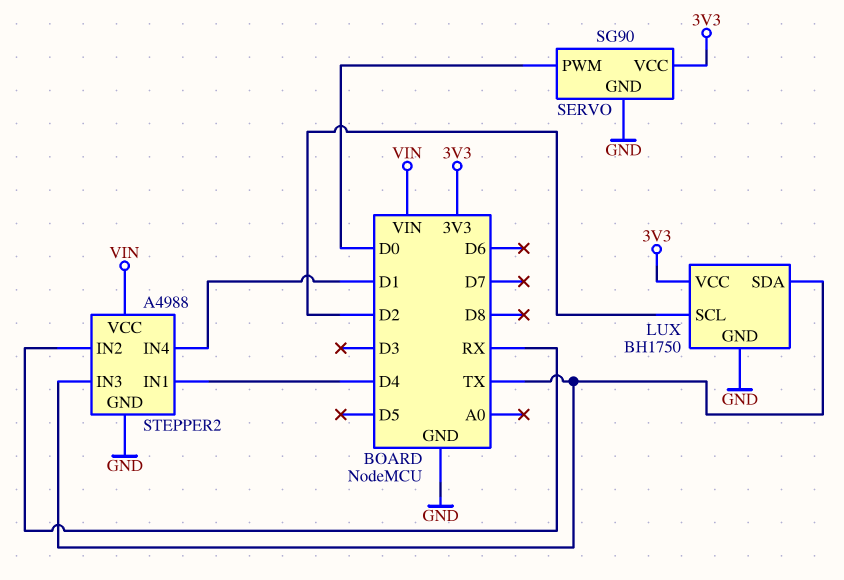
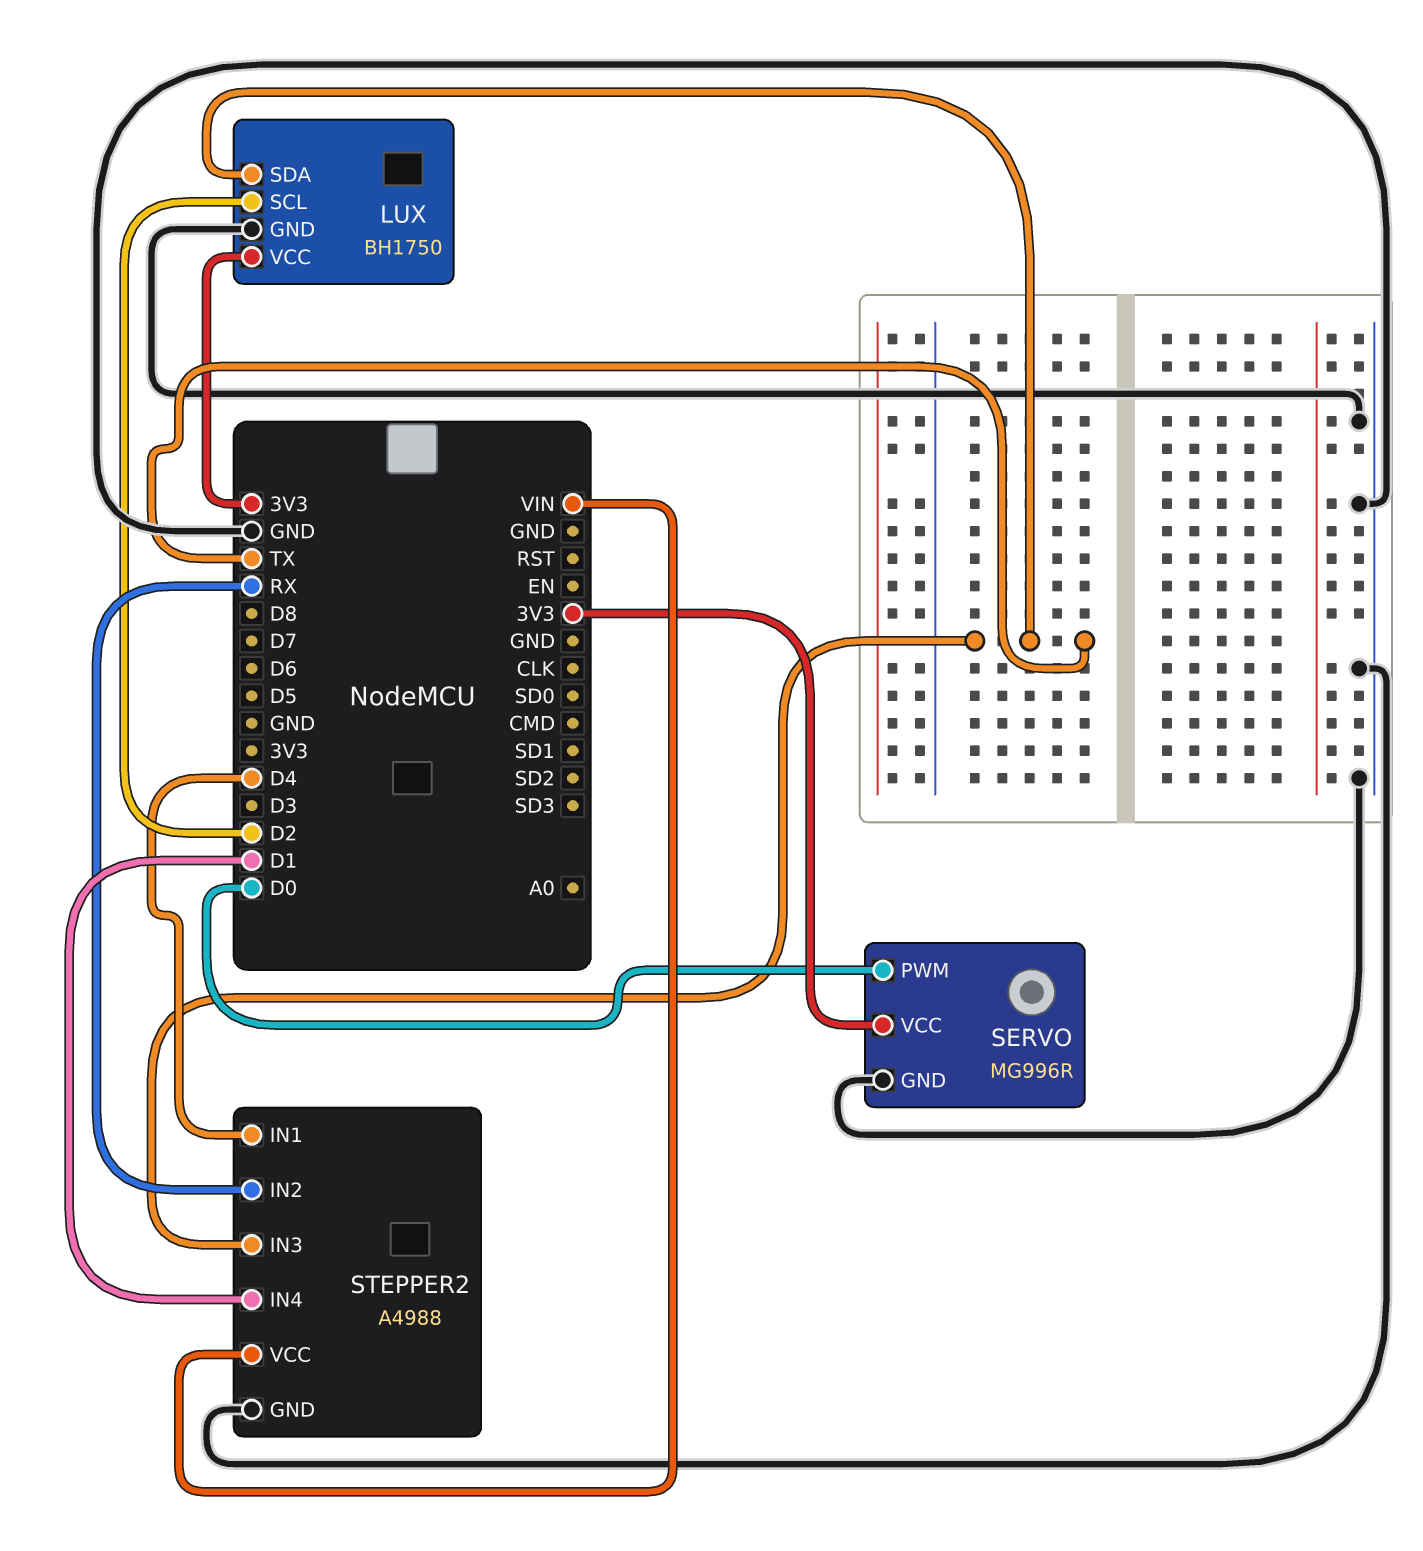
SERVO: SG90 -> MG996R

